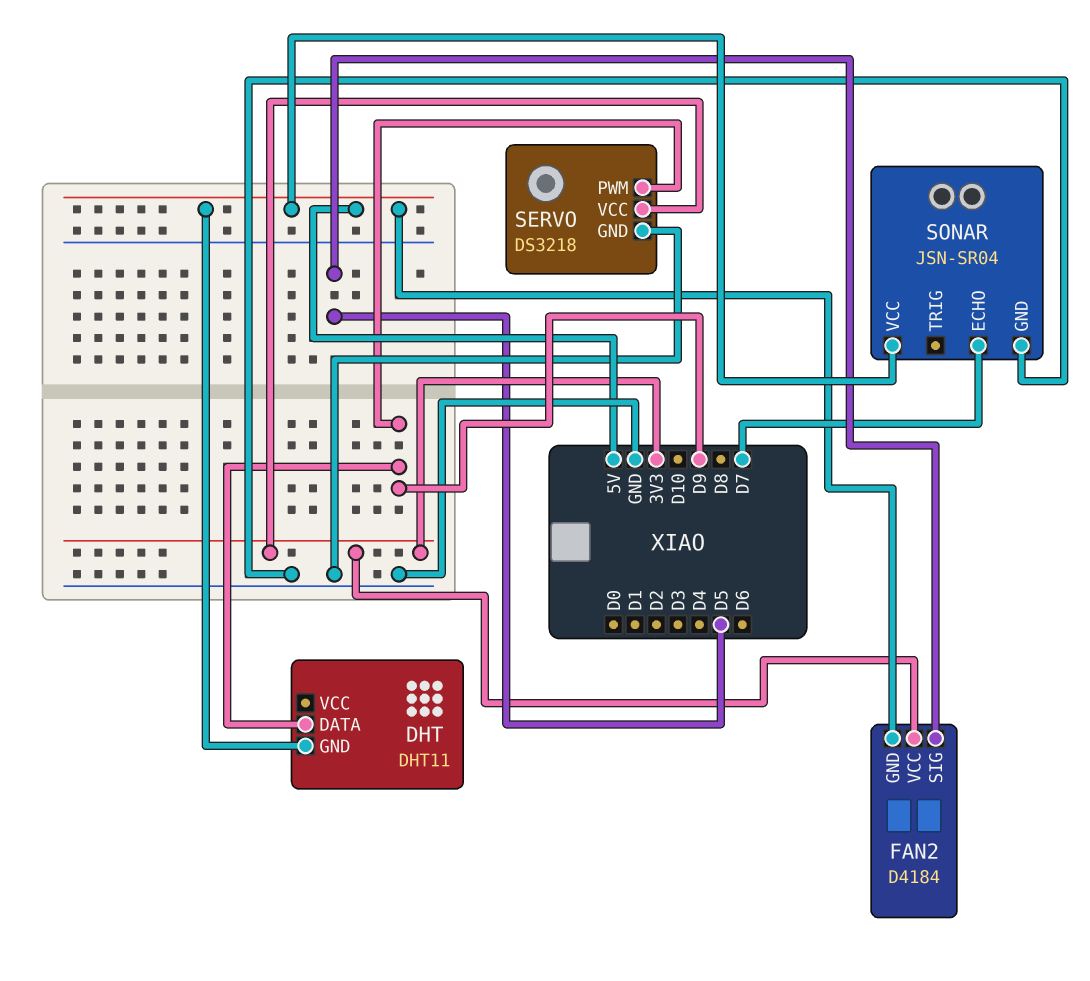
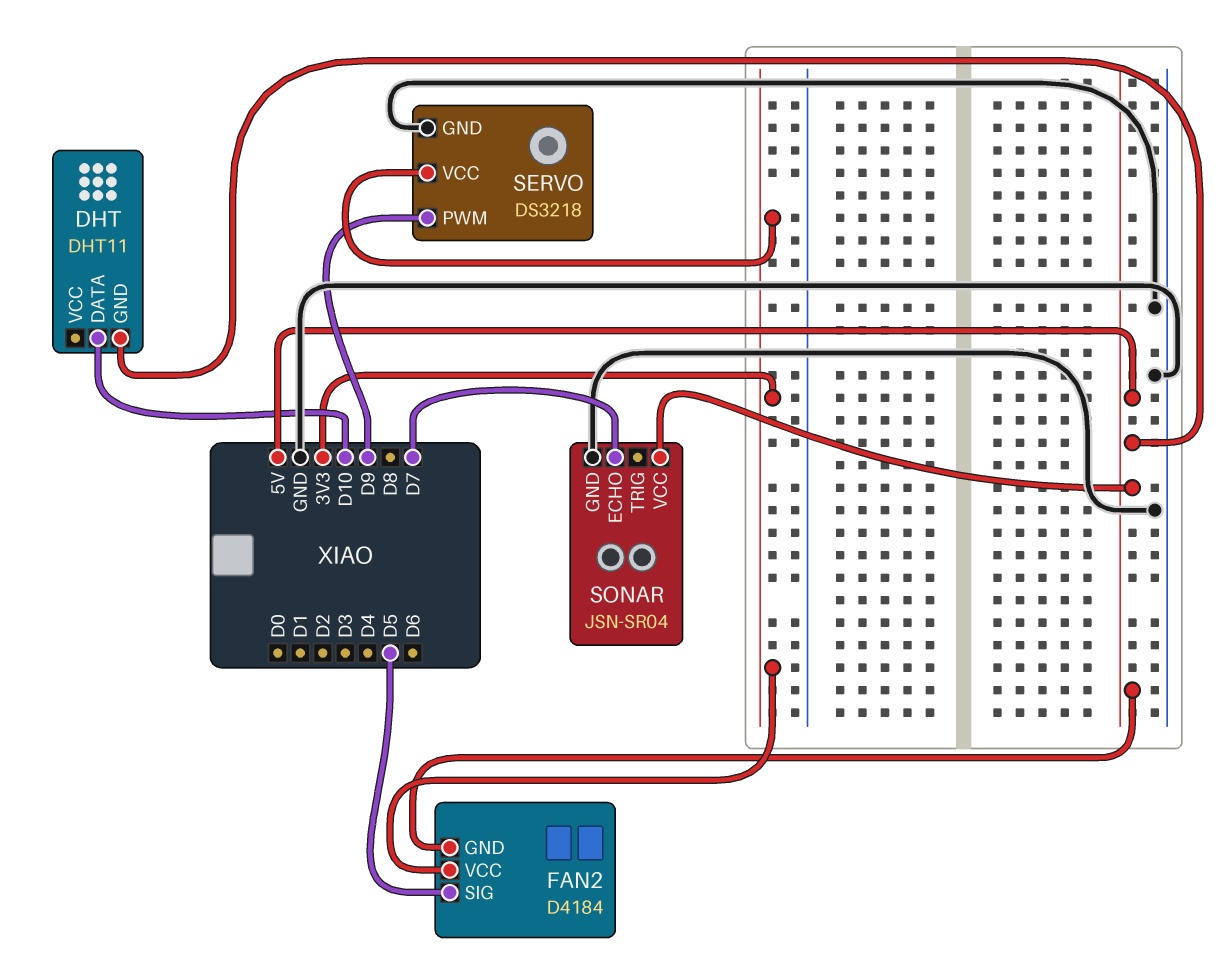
DHT pin DATA: D9 -> D10

